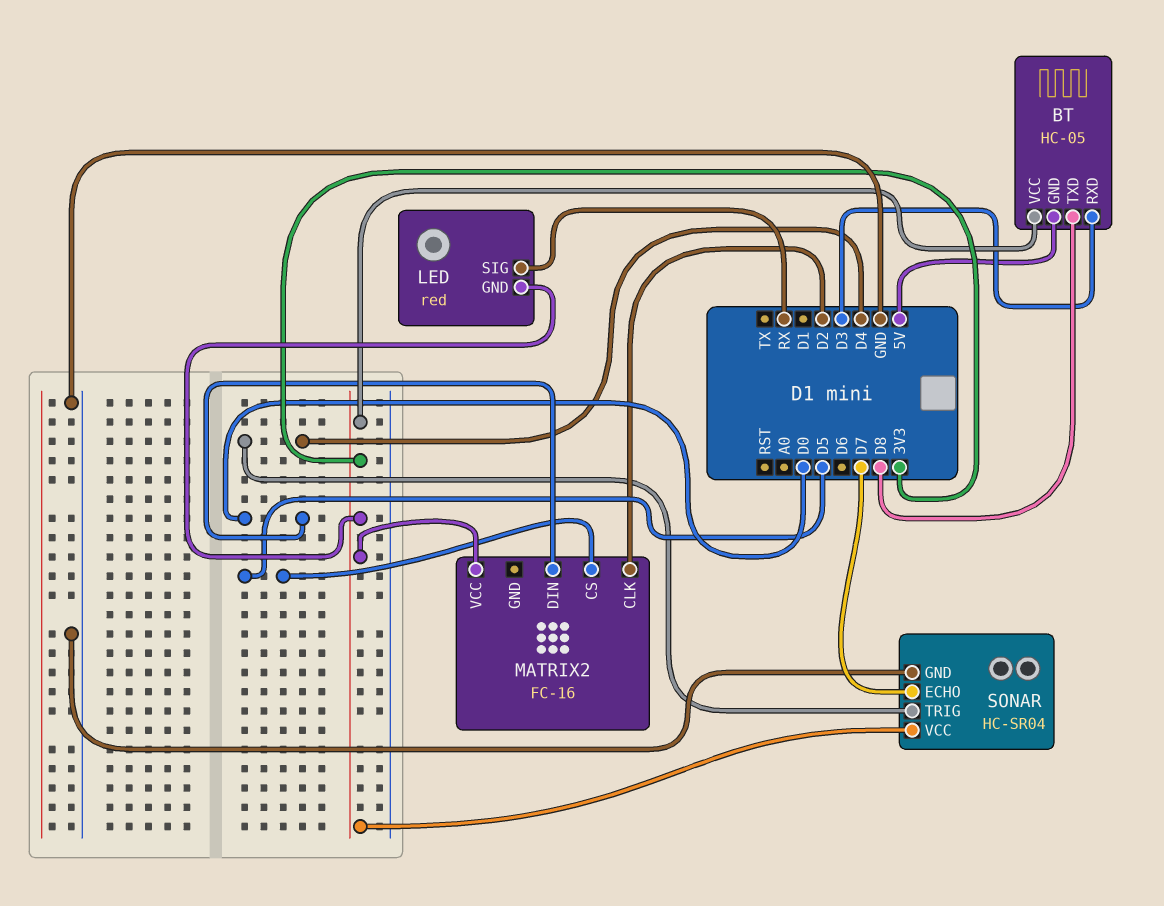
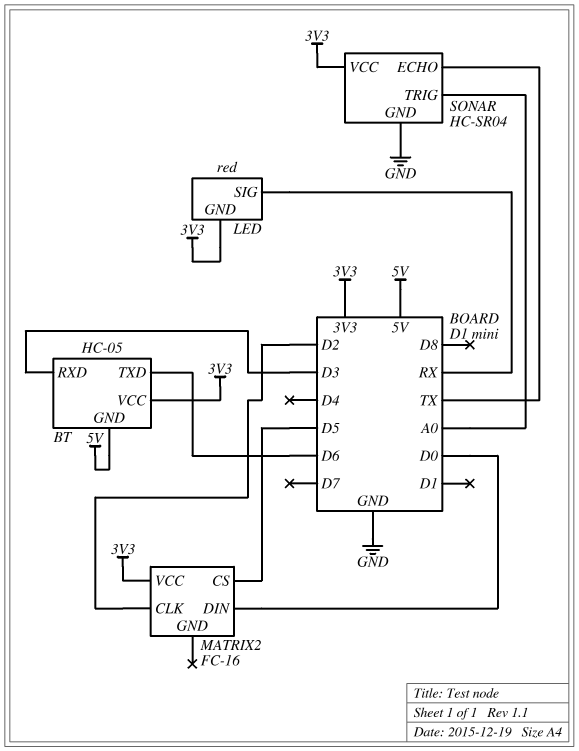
BT pin TXD: D8 -> D6
SONAR pin ECHO: D7 -> TX
SONAR pin TRIG: D4 -> A0

